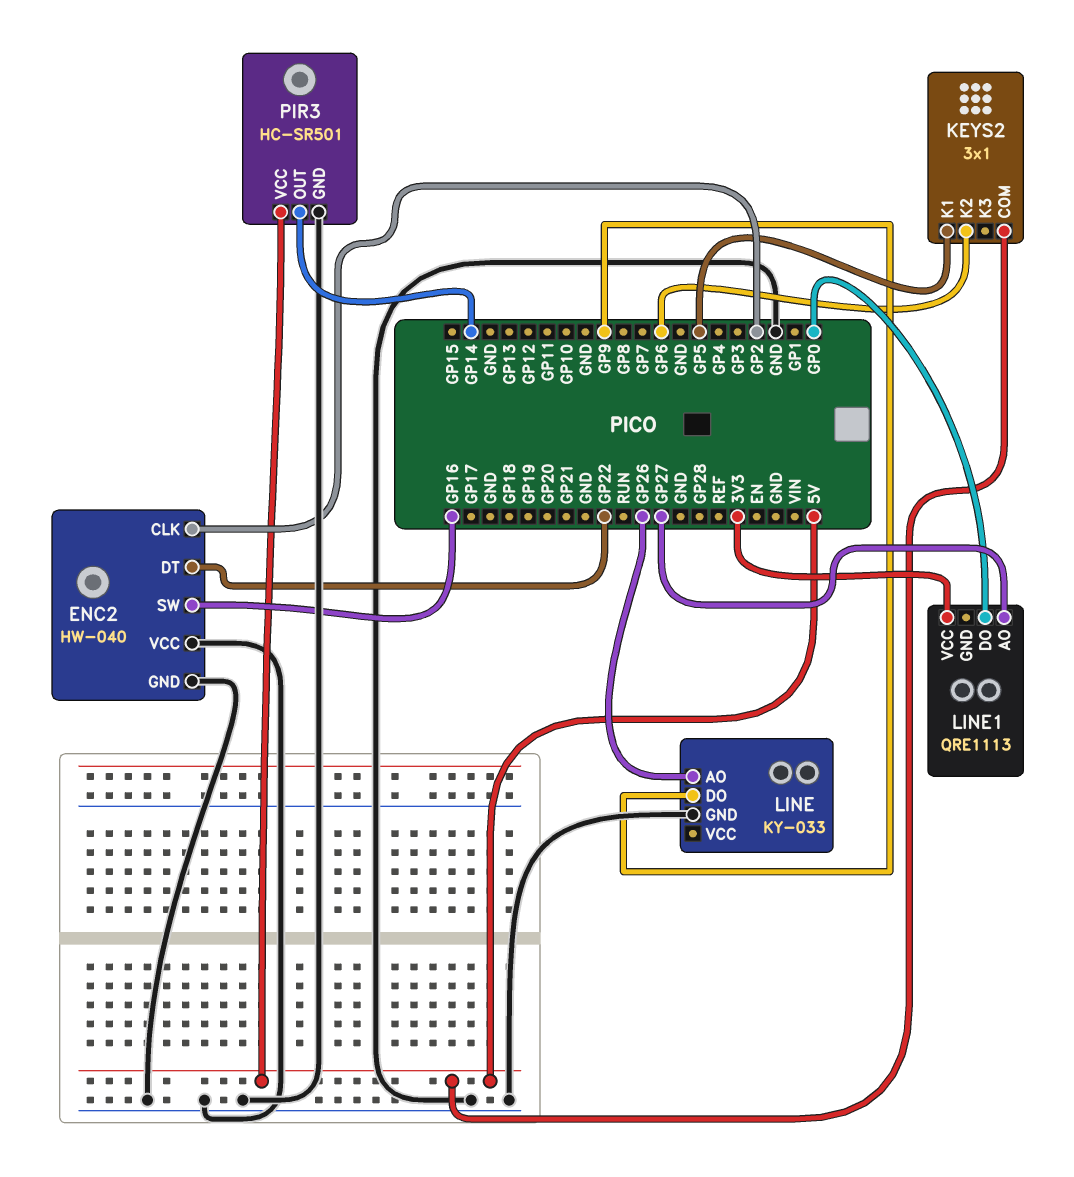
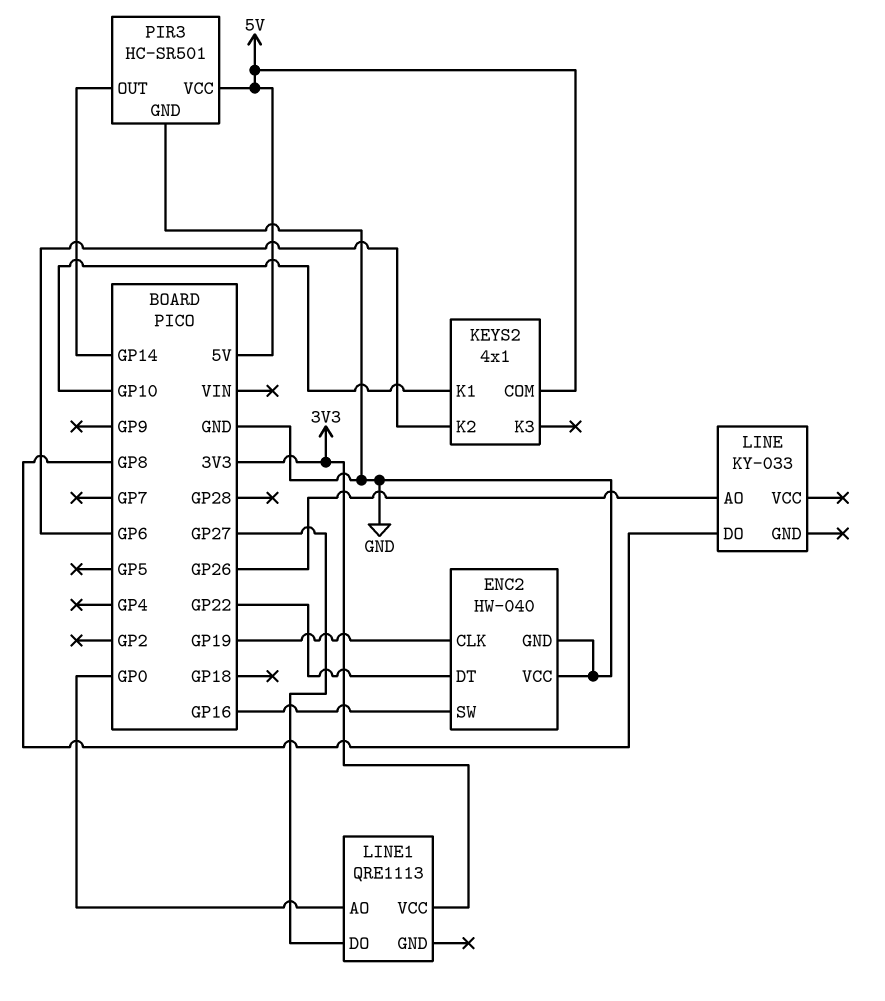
ENC2 pin CLK: GP2 -> GP19
KEYS2: 3x1 -> 4x1
KEYS2 pin K1: GP5 -> GP10
LINE pin DO: GP9 -> GP8
LINE pin GND: GND -> none
LINE1 pin AO: GP27 -> GP0
LINE1 pin DO: GP0 -> GP27

